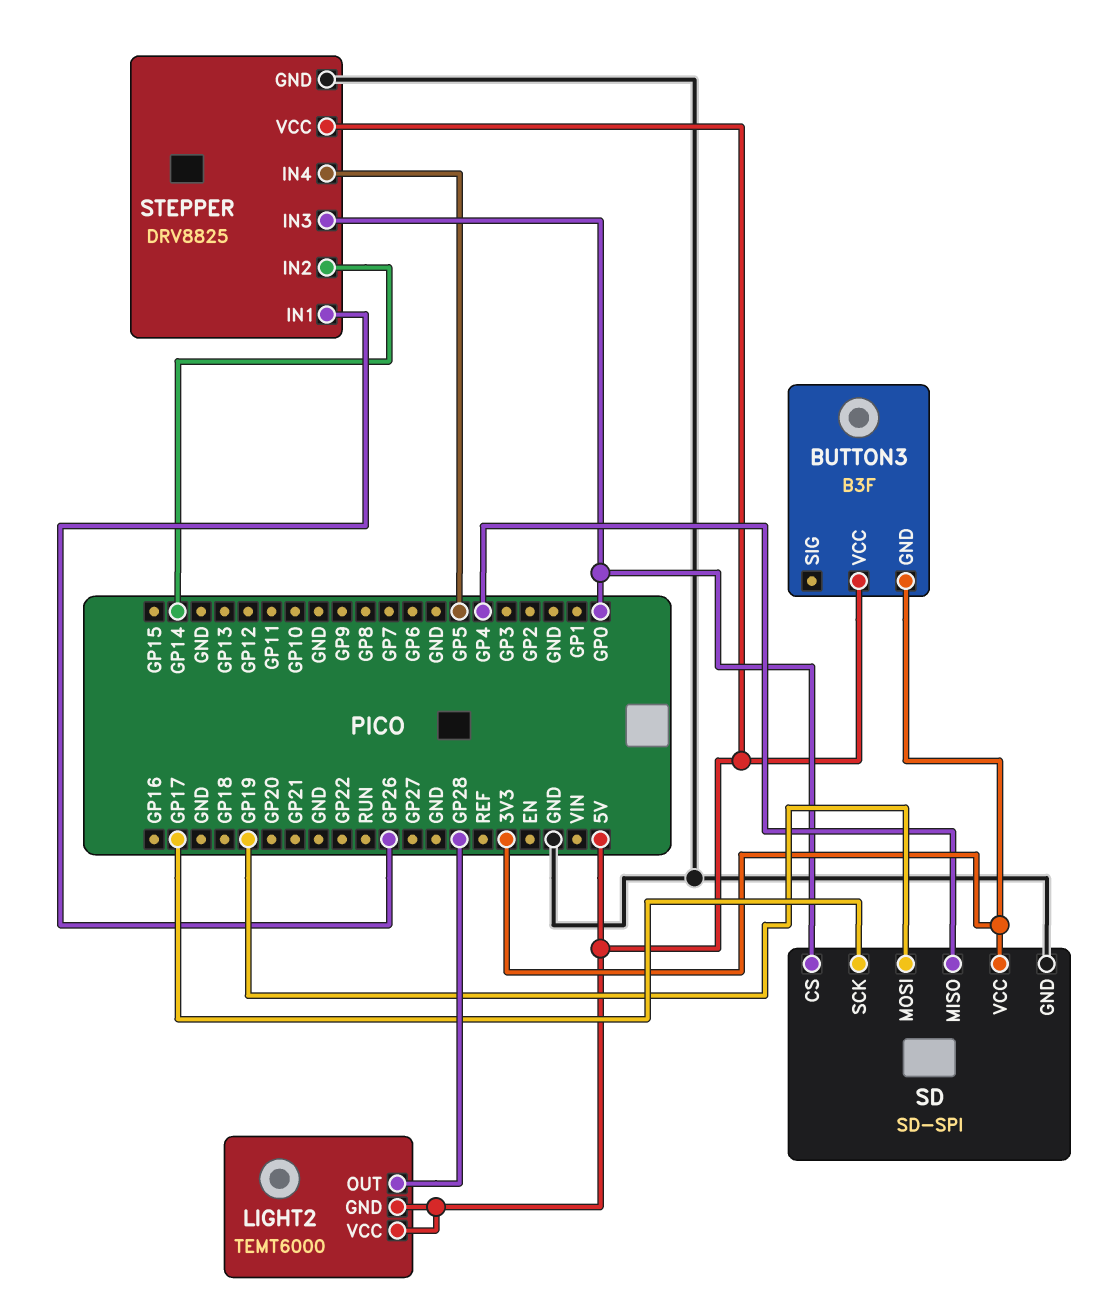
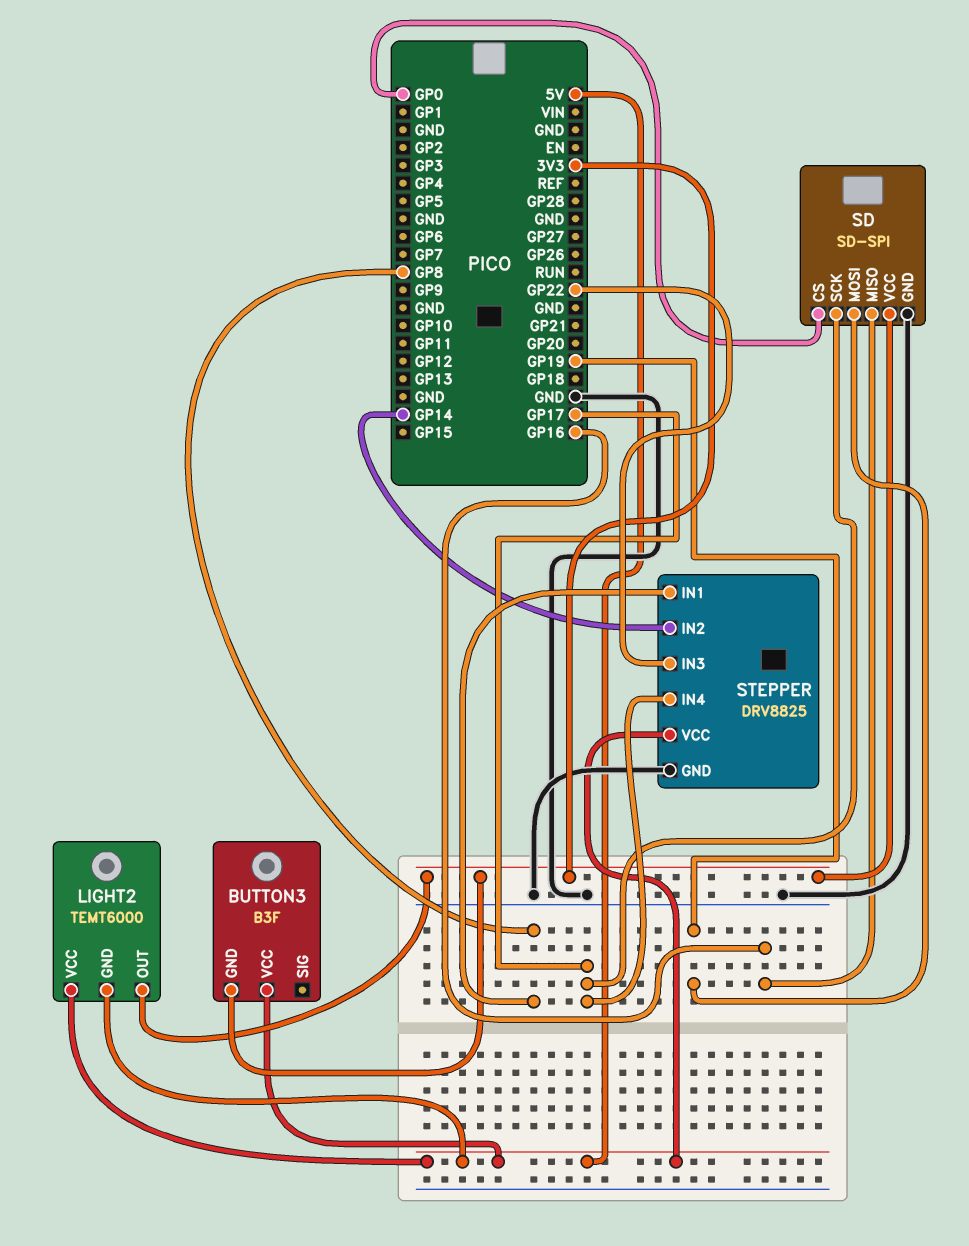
LIGHT2 pin OUT: GP28 -> 3V3
SD pin MISO: GP4 -> GP16
STEPPER pin IN1: GP26 -> GP8
STEPPER pin IN3: GP0 -> GP22
STEPPER pin IN4: GP5 -> GP17

